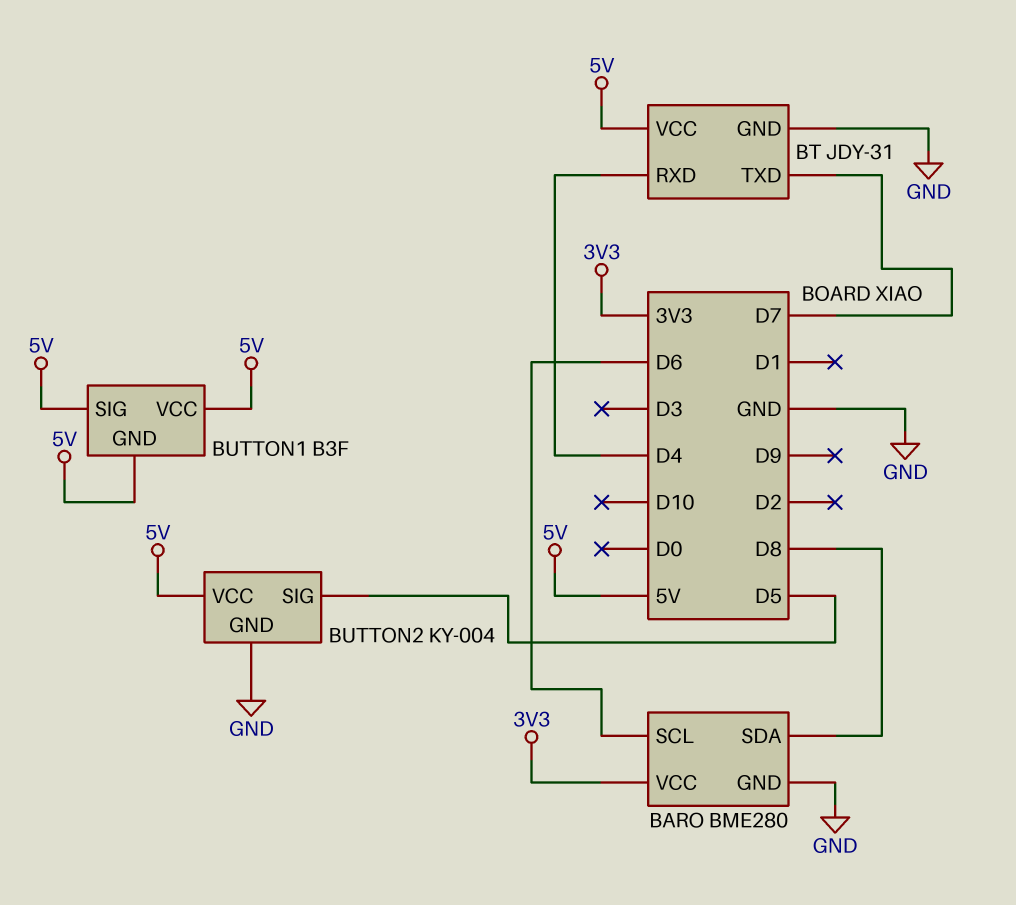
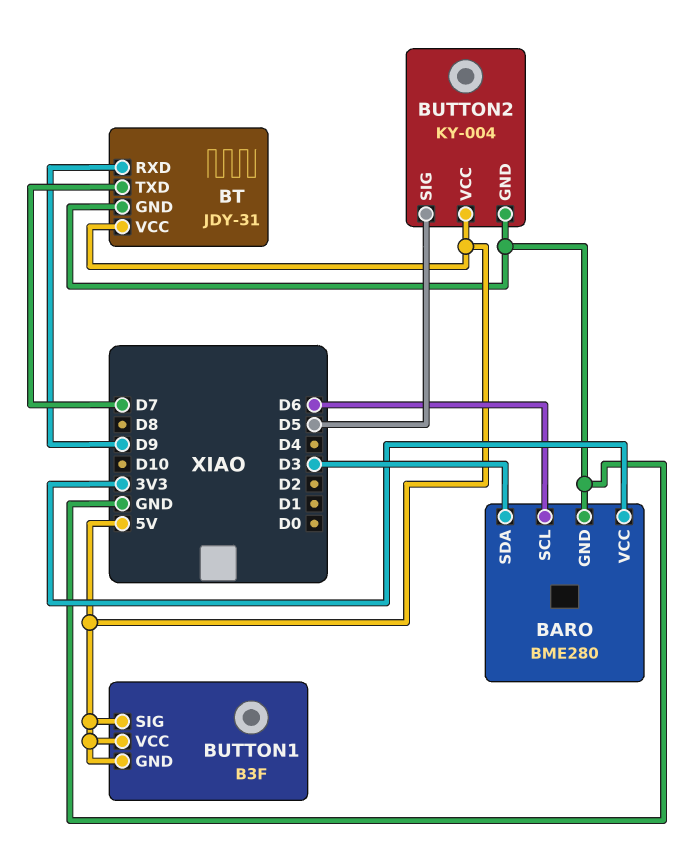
BARO pin SDA: D8 -> D3
BT pin RXD: D4 -> D9

